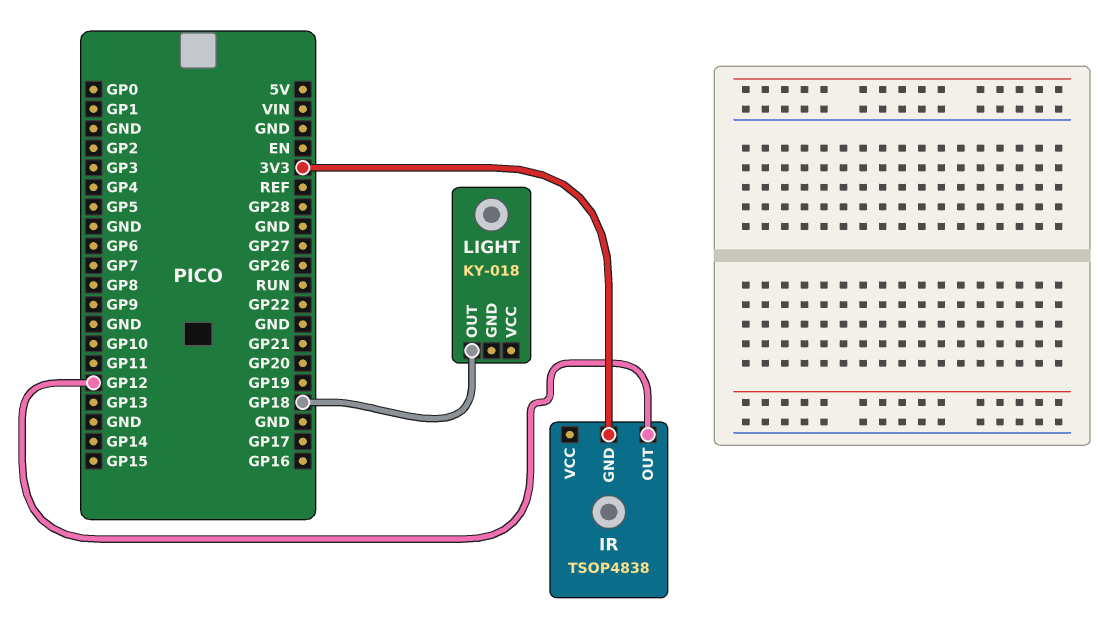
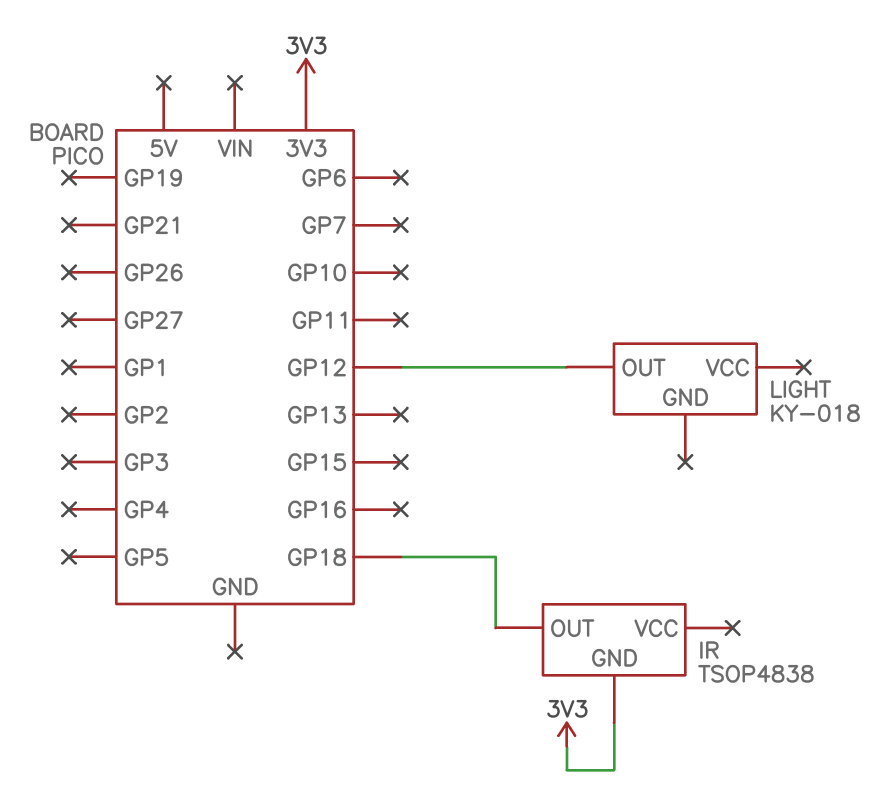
IR pin OUT: GP12 -> GP18
LIGHT pin OUT: GP18 -> GP12

